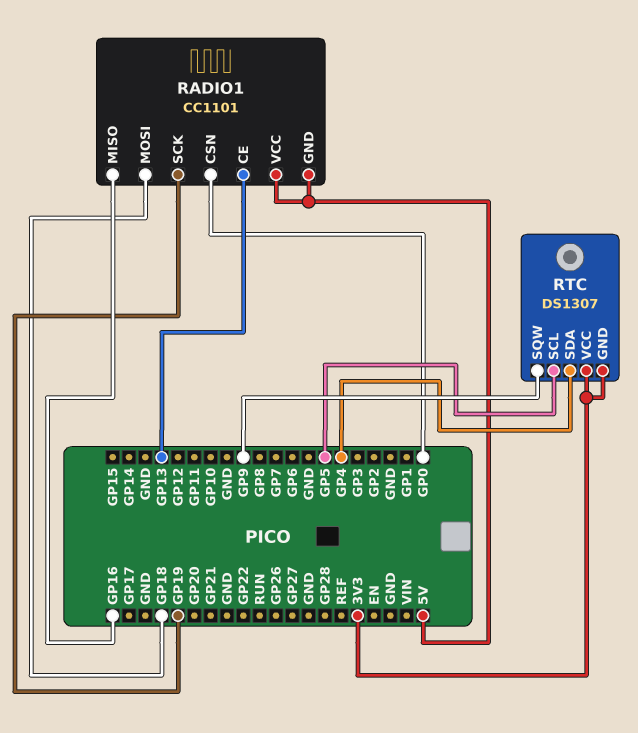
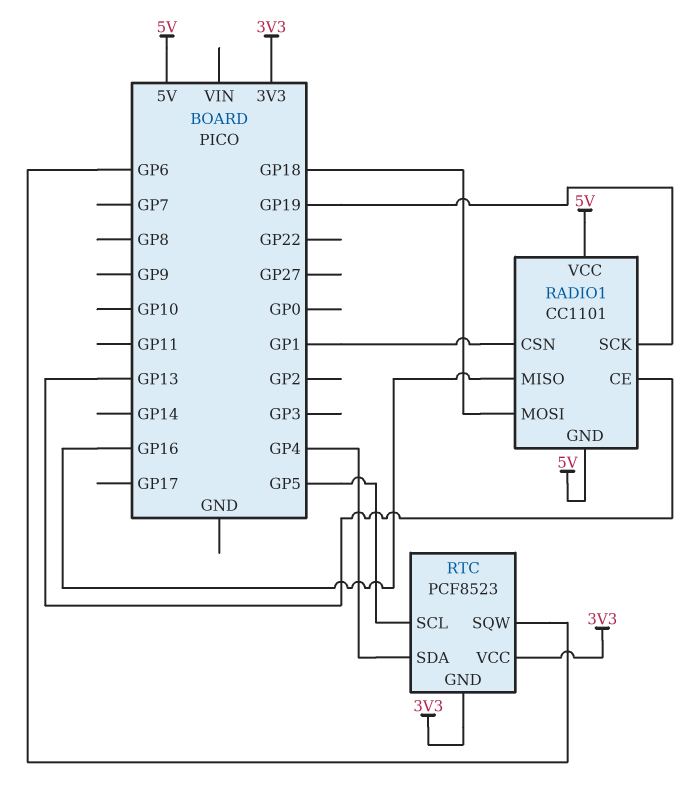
RADIO1 pin CSN: GP0 -> GP1
RTC: DS1307 -> PCF8523
RTC pin SQW: GP9 -> GP6

